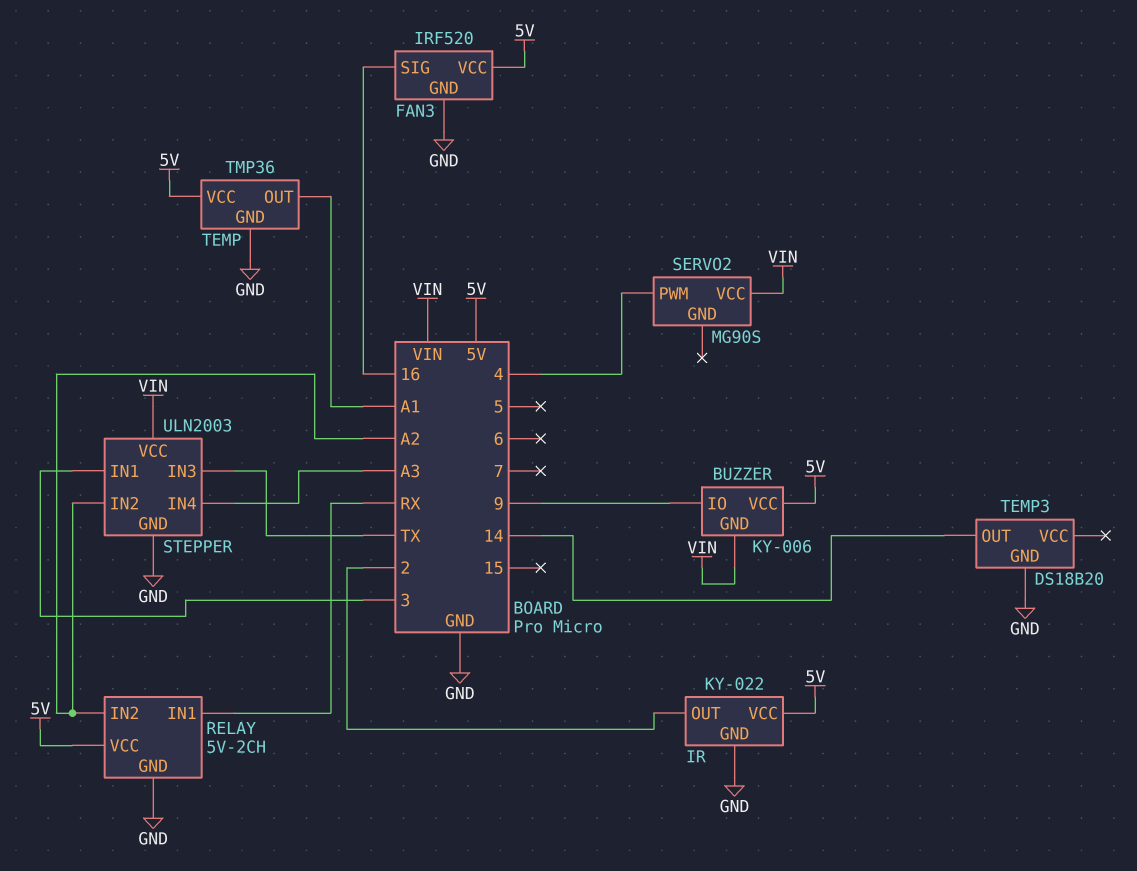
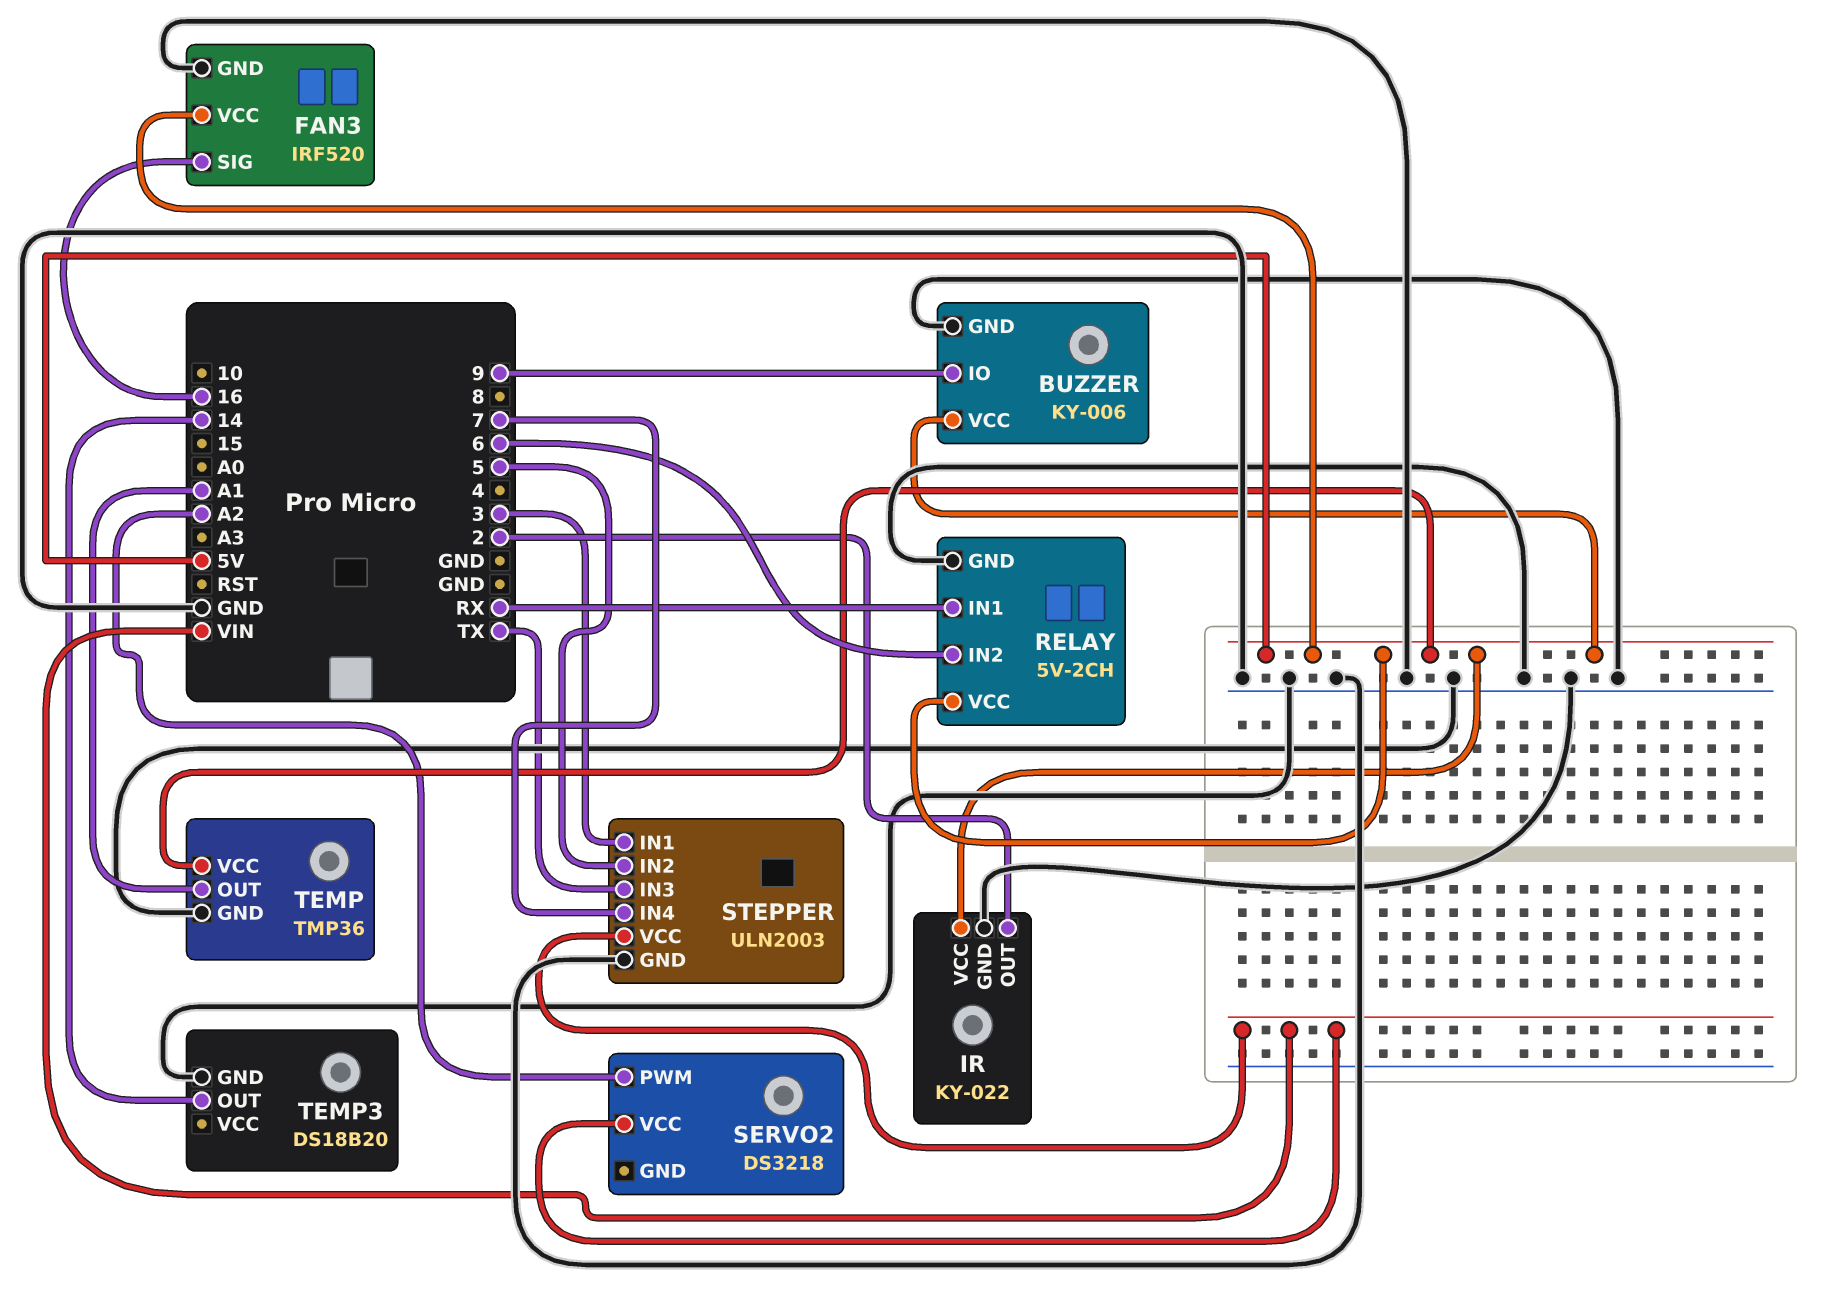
BUZZER pin GND: VIN -> GND
RELAY pin IN2: A2 -> 6
SERVO2: MG90S -> DS3218
SERVO2 pin PWM: 4 -> A2
STEPPER pin IN2: A2 -> 5
STEPPER pin IN4: A3 -> 7

